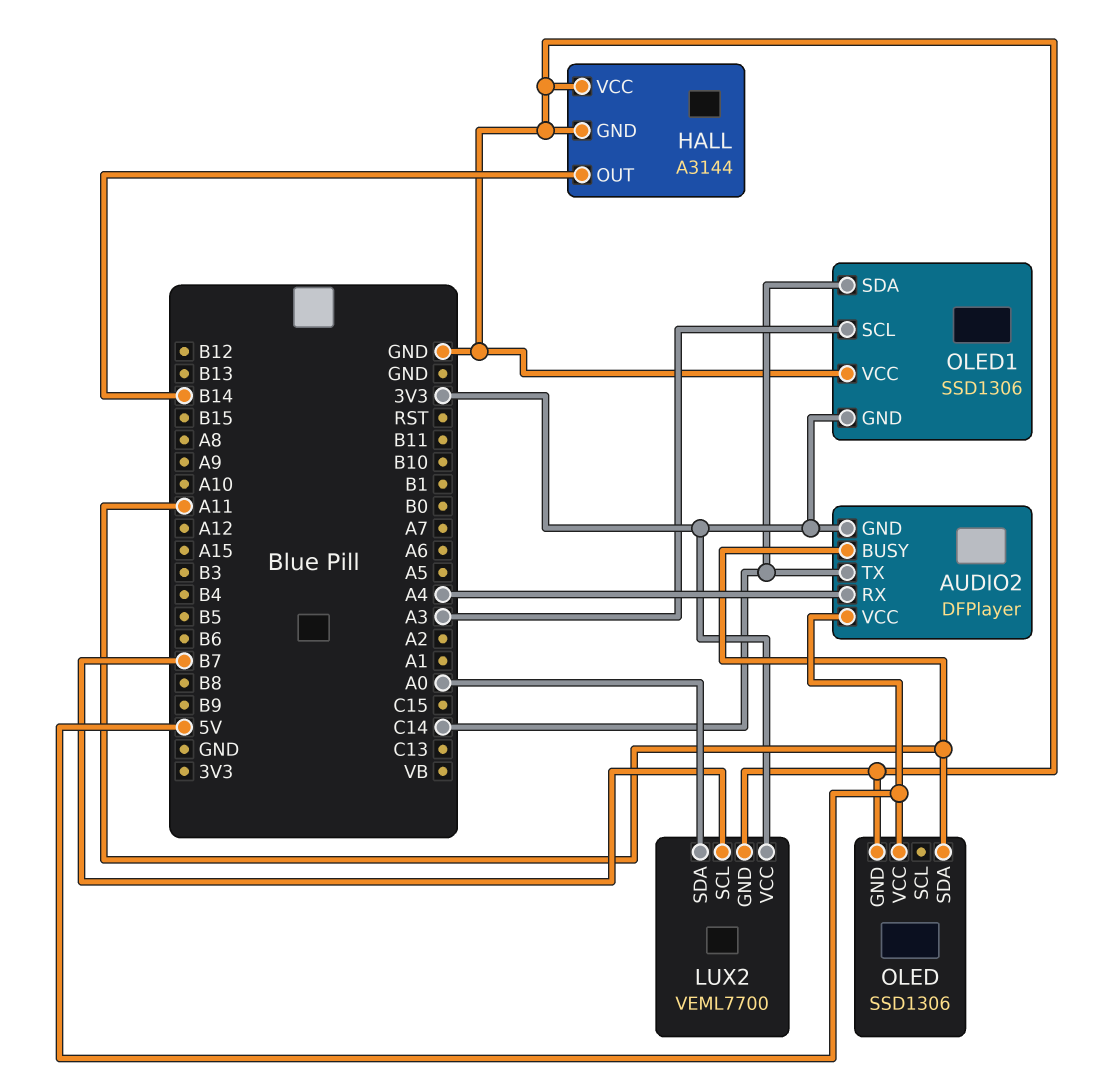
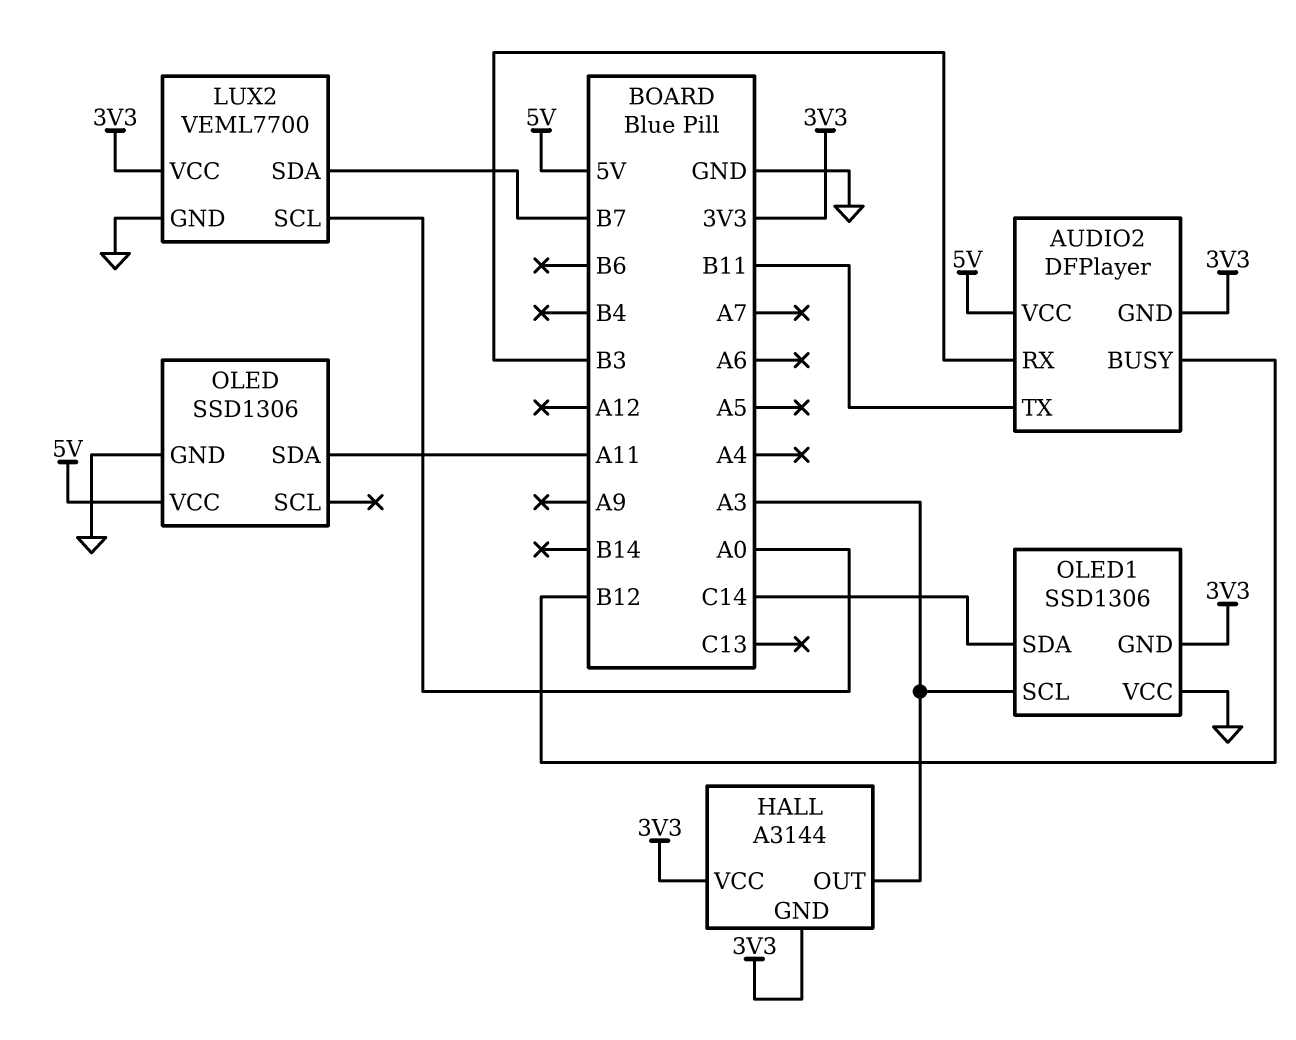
AUDIO2 pin BUSY: A11 -> B12
AUDIO2 pin RX: A4 -> B3
AUDIO2 pin TX: C14 -> B11
HALL pin GND: GND -> 3V3
HALL pin OUT: B14 -> A3
HALL pin VCC: GND -> 3V3
LUX2 pin SCL: B7 -> A0
LUX2 pin SDA: A0 -> B7

